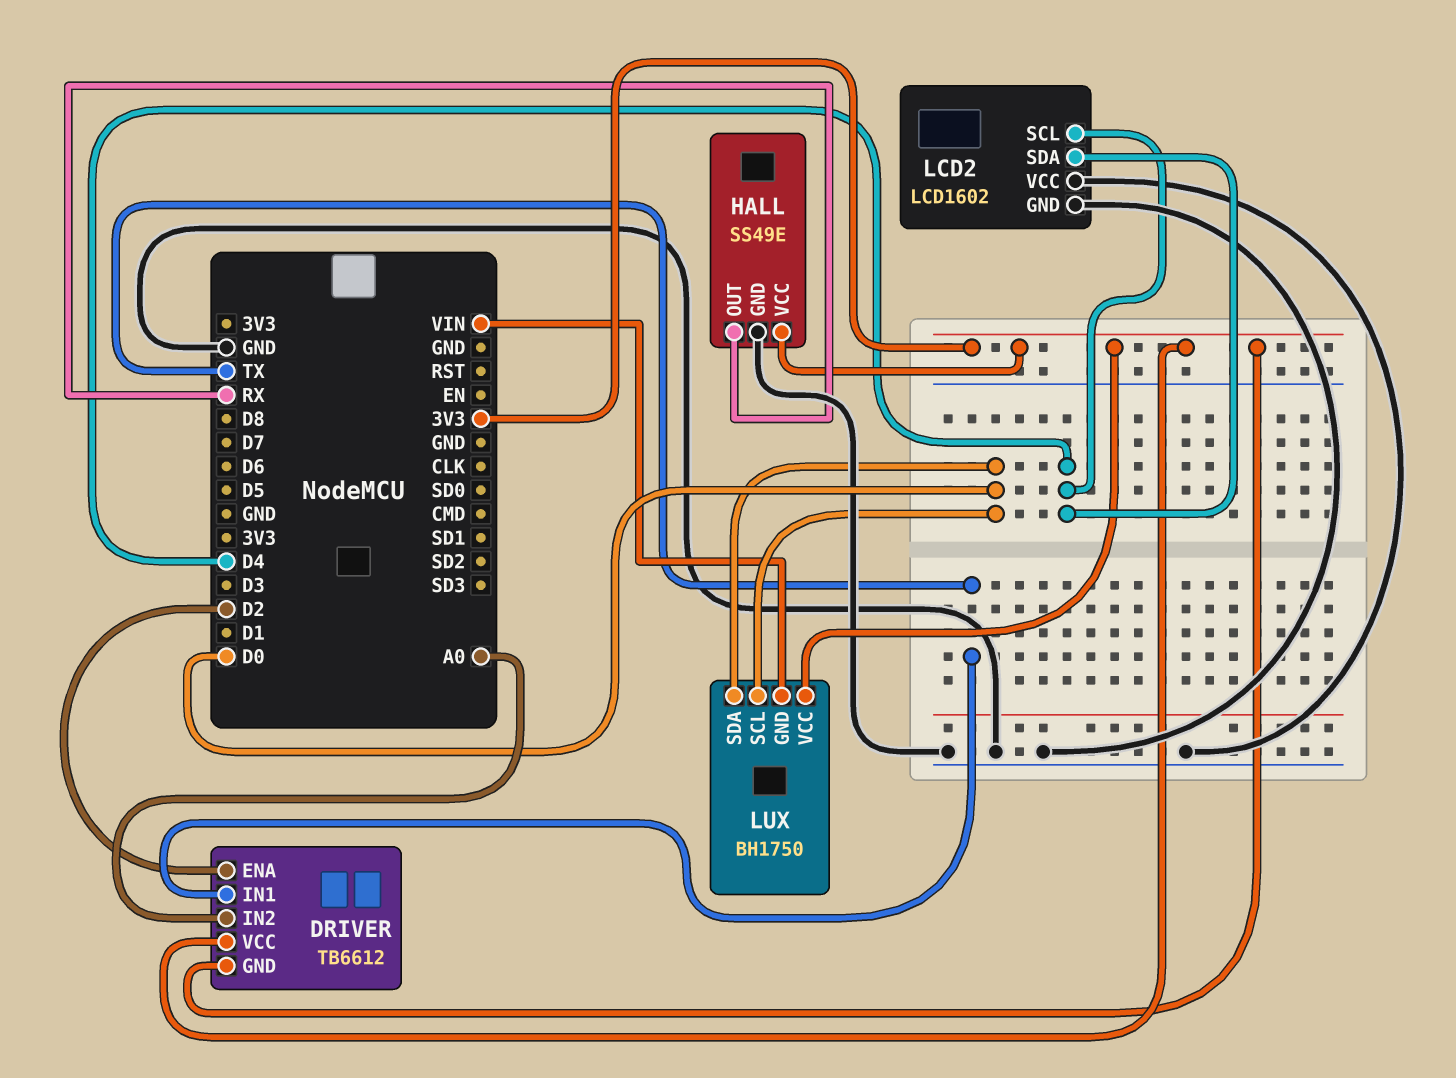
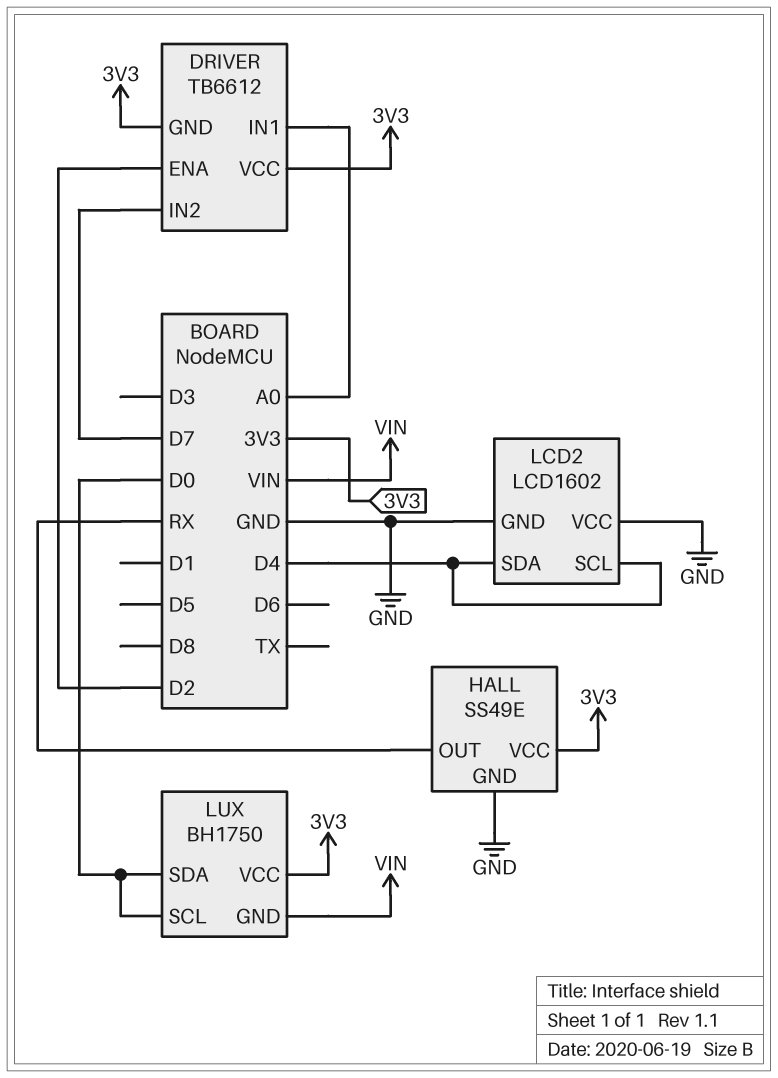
DRIVER pin IN1: TX -> A0
DRIVER pin IN2: A0 -> D7

